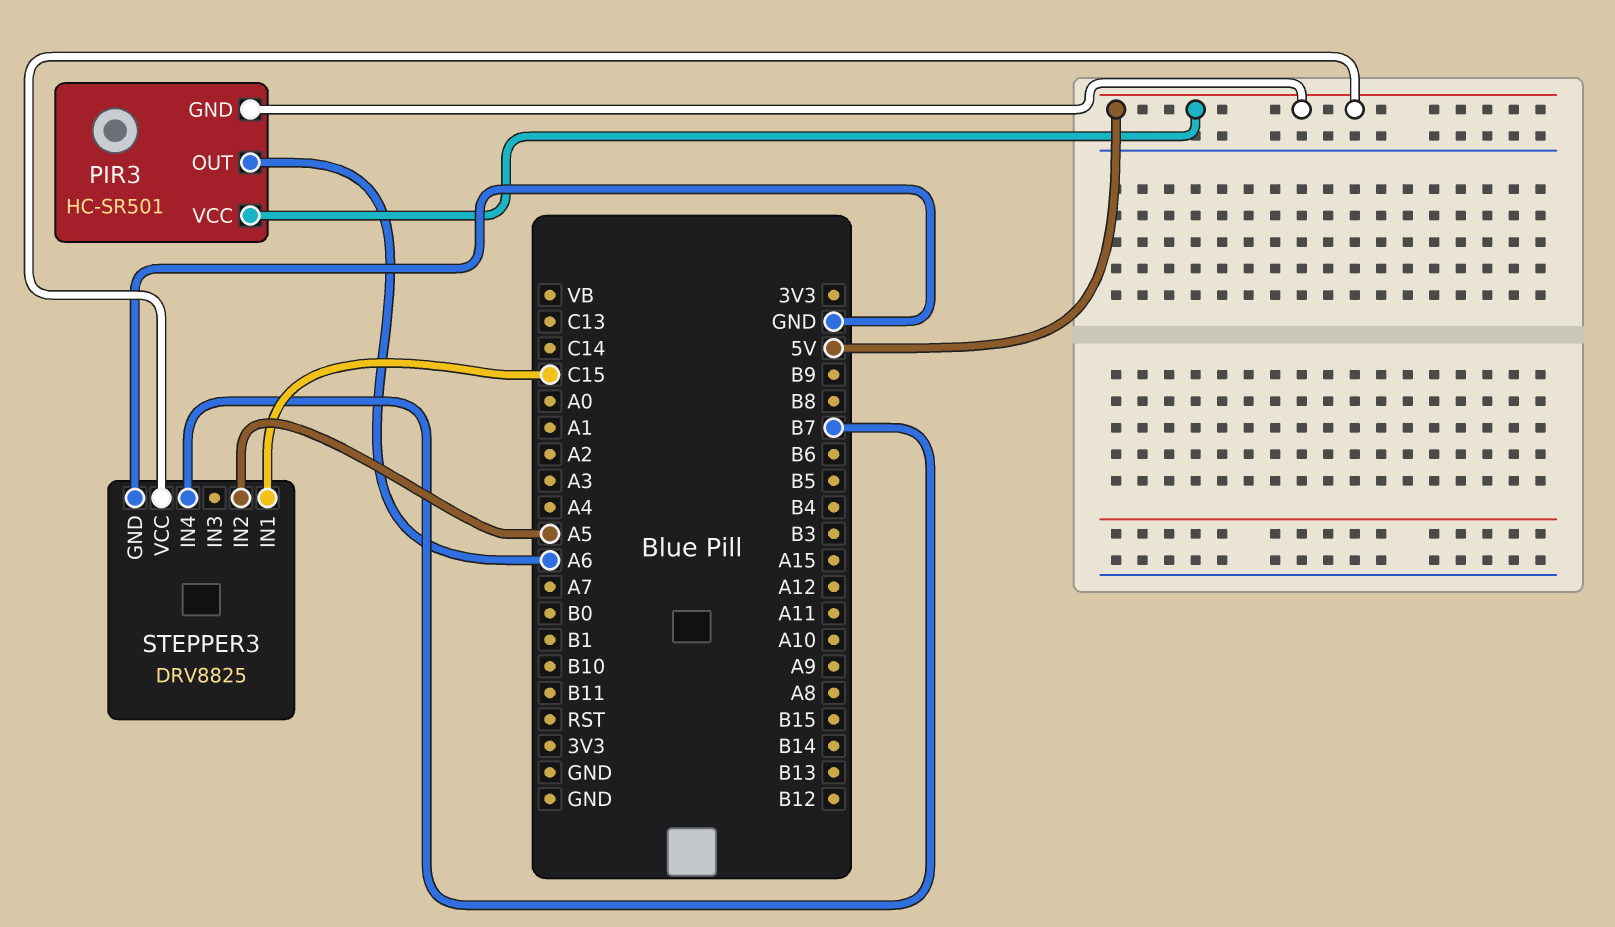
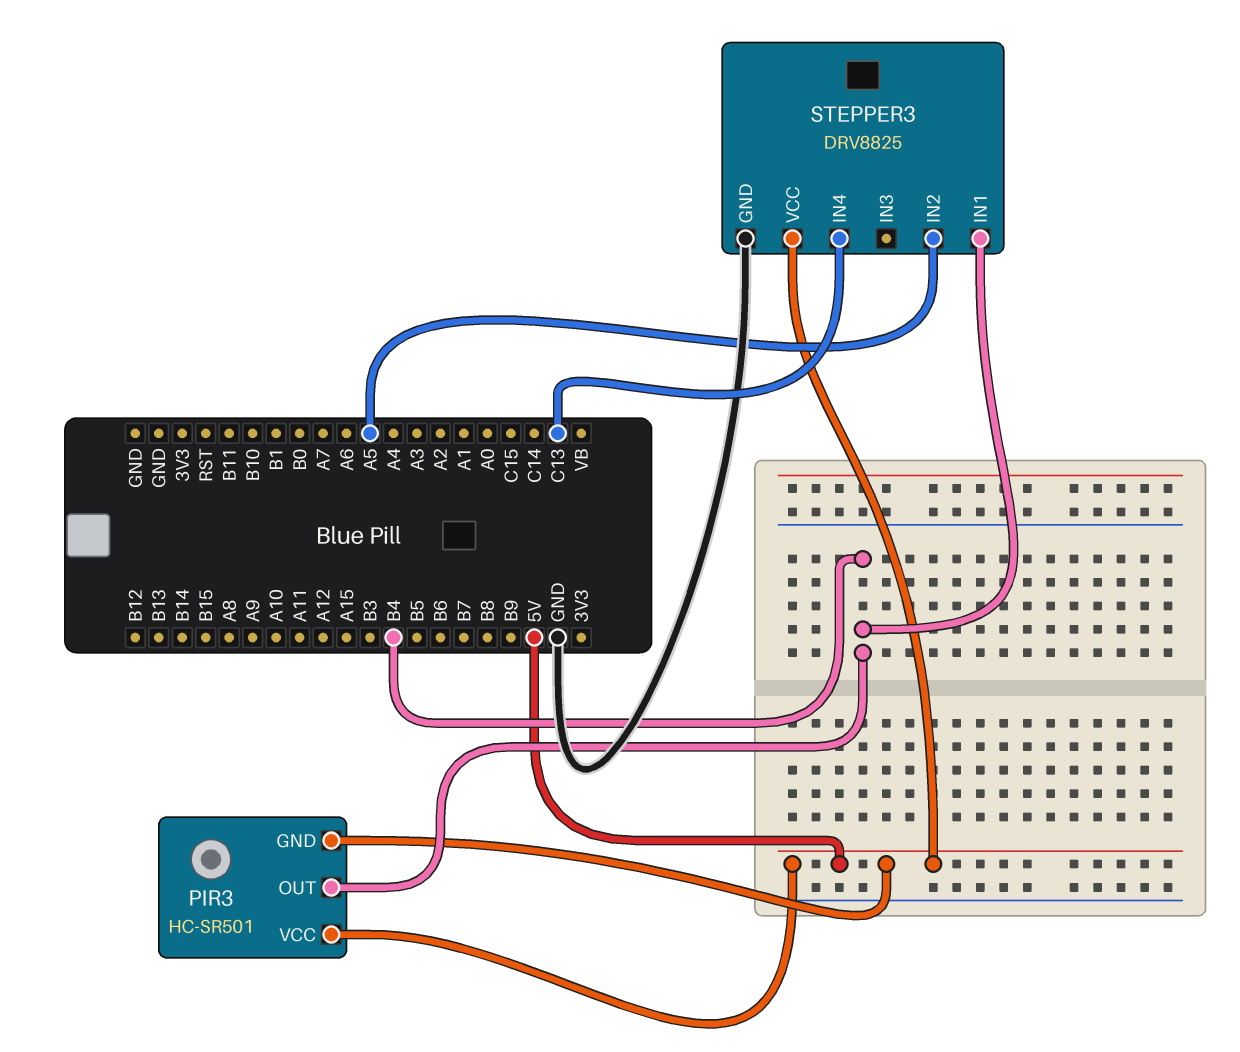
PIR3 pin OUT: A6 -> B4
STEPPER3 pin IN1: C15 -> B4
STEPPER3 pin IN4: B7 -> C13

